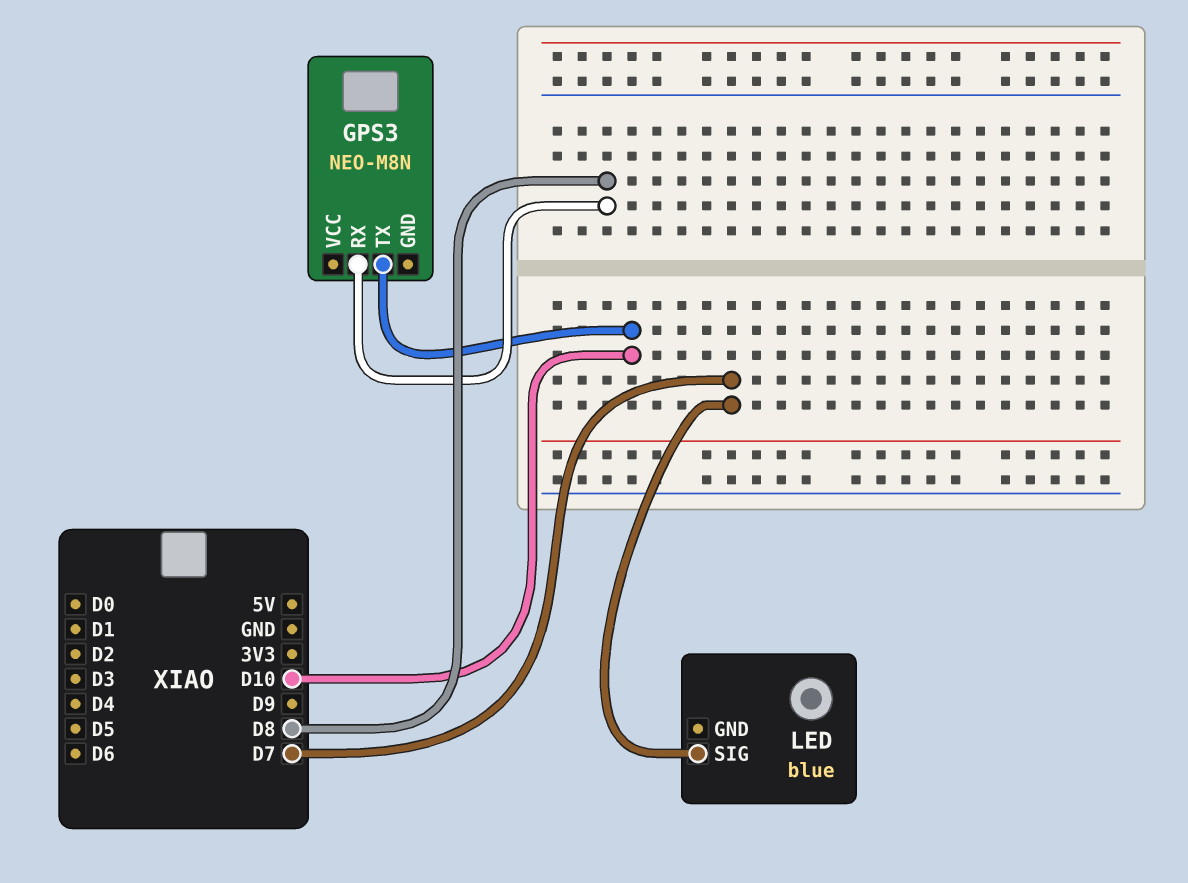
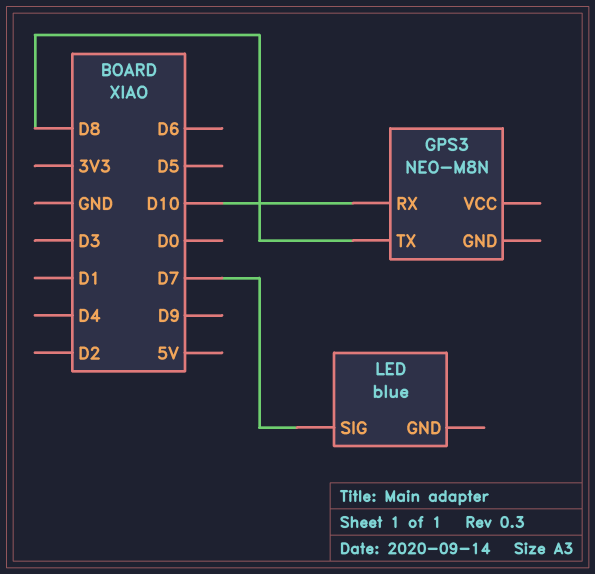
GPS3 pin RX: D8 -> D10
GPS3 pin TX: D10 -> D8

